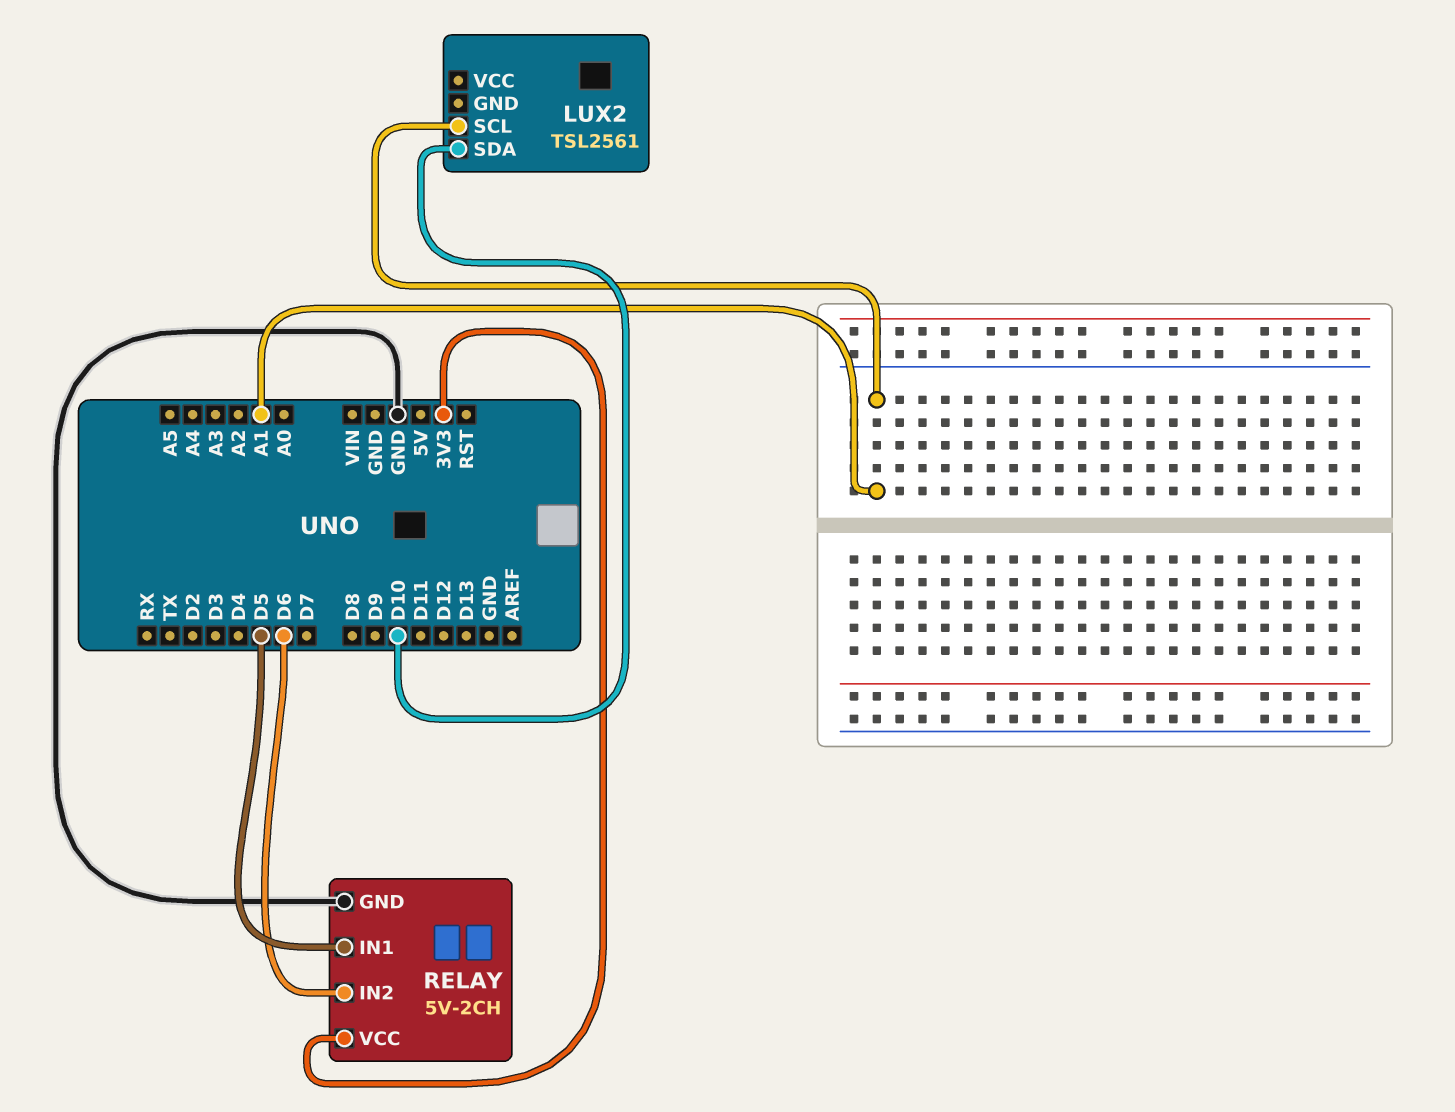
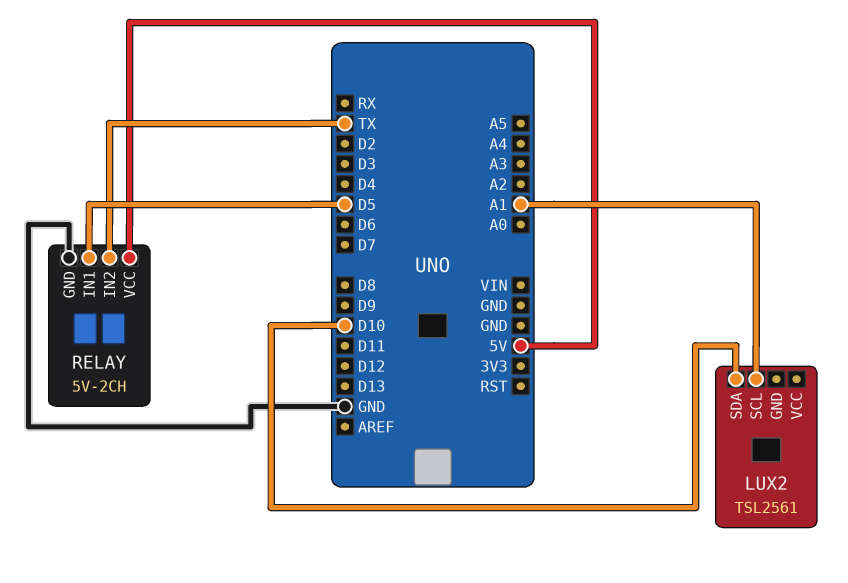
RELAY pin IN2: D6 -> TX
RELAY pin VCC: 3V3 -> 5V

